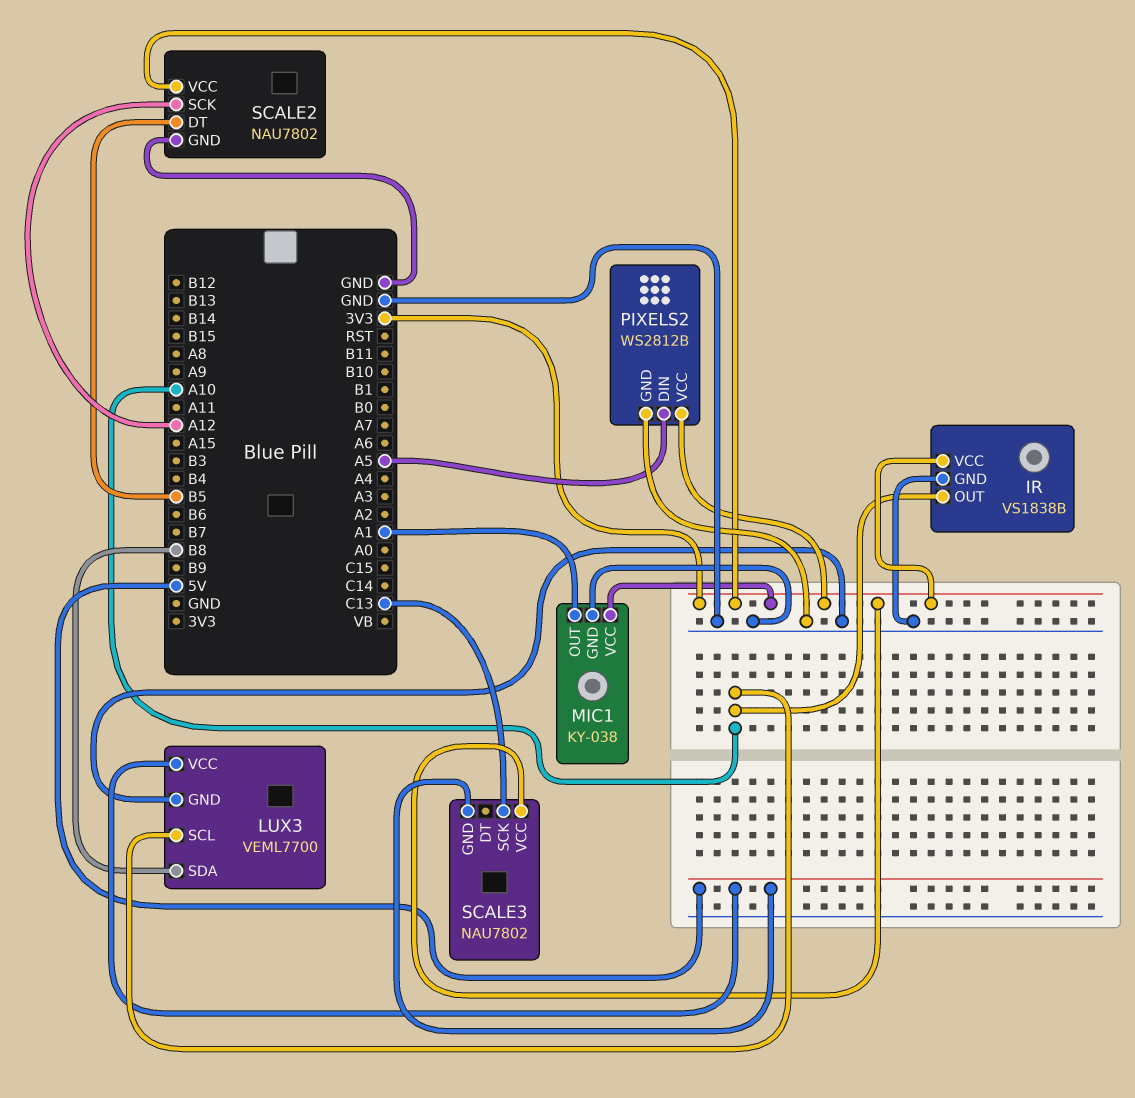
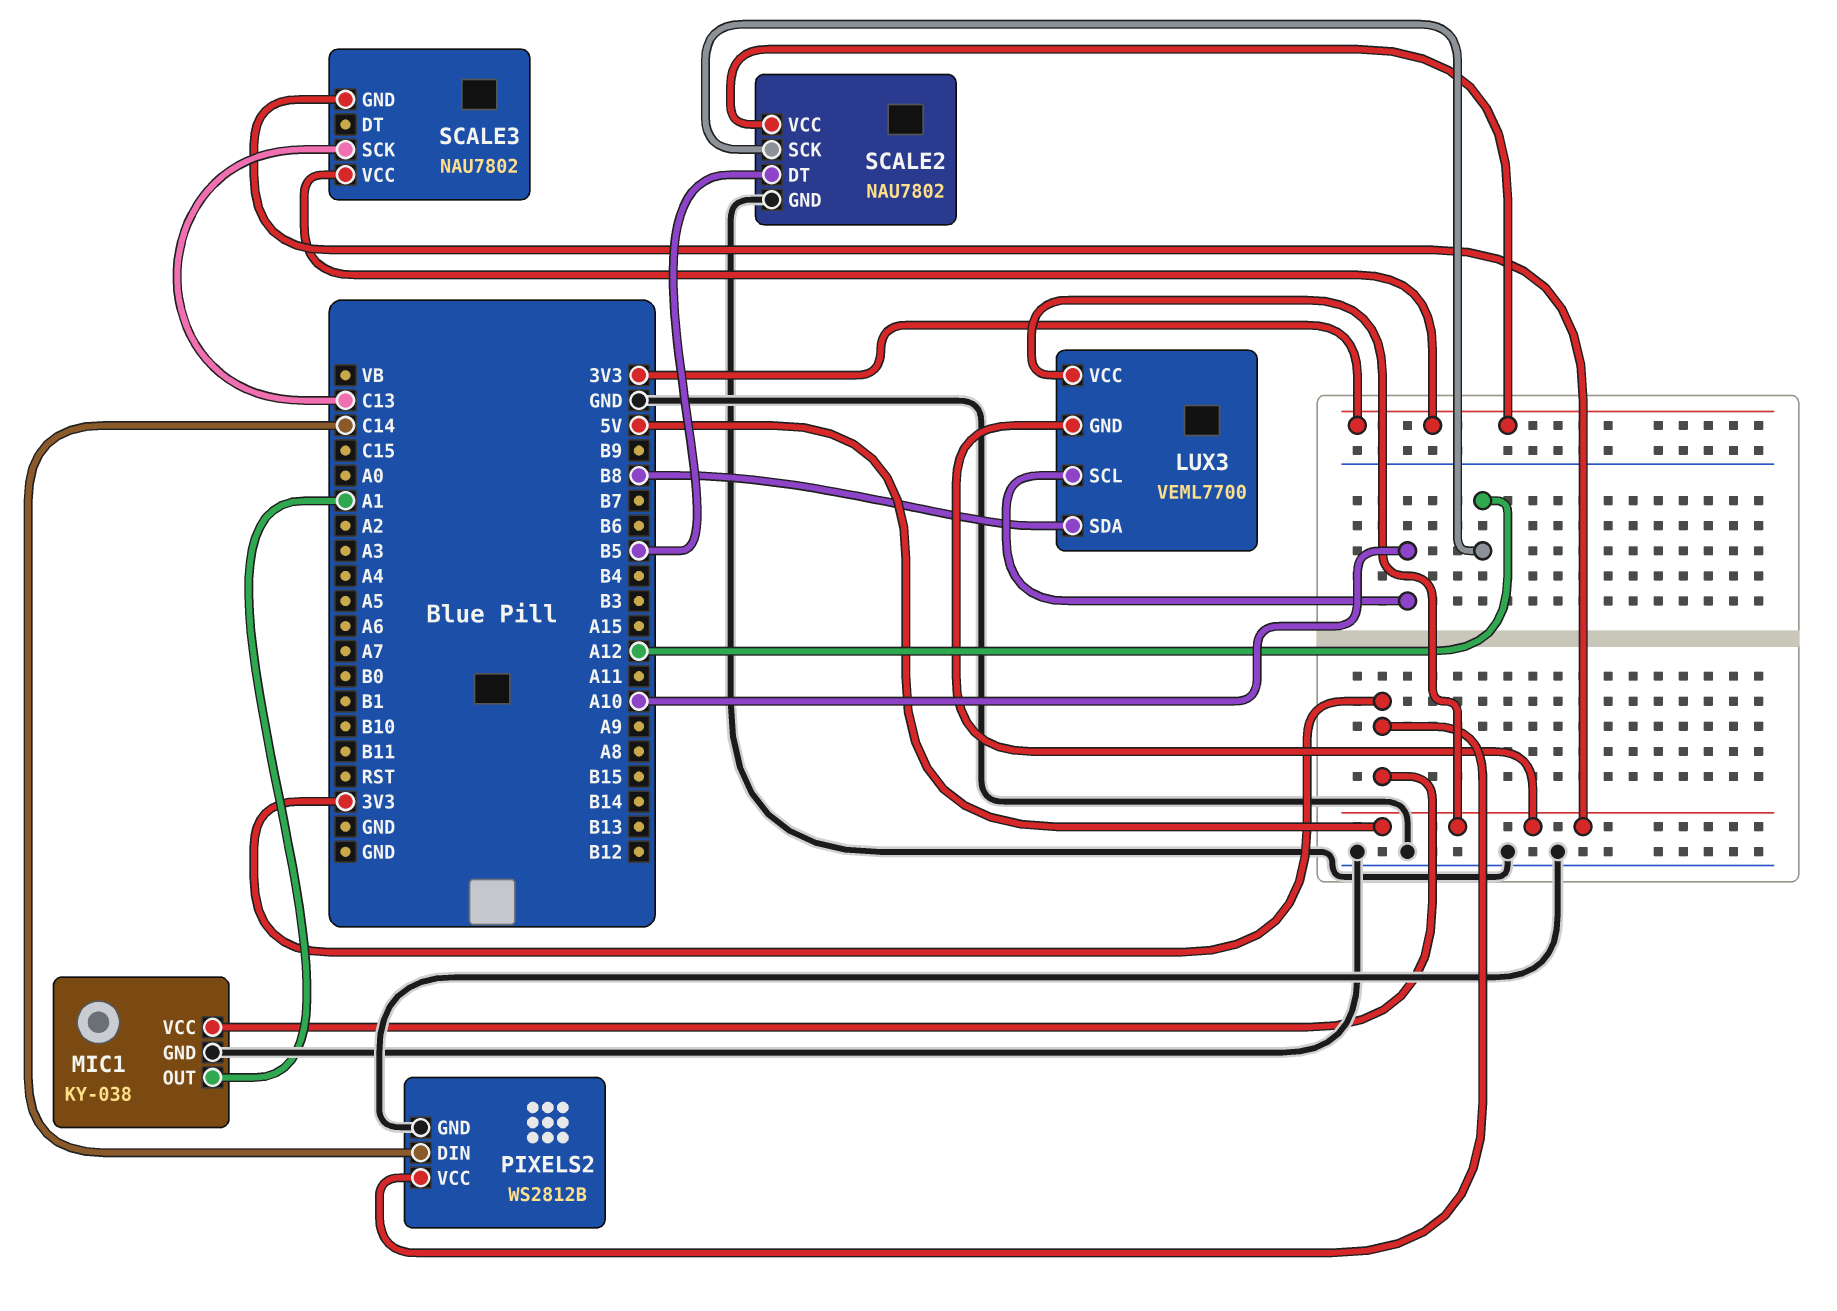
IR: VS1838B -> none
IR pin GND: GND -> none
IR pin OUT: A10 -> none
IR pin VCC: 3V3 -> none
LUX3 pin GND: GND -> 5V
PIXELS2 pin DIN: A5 -> C14

